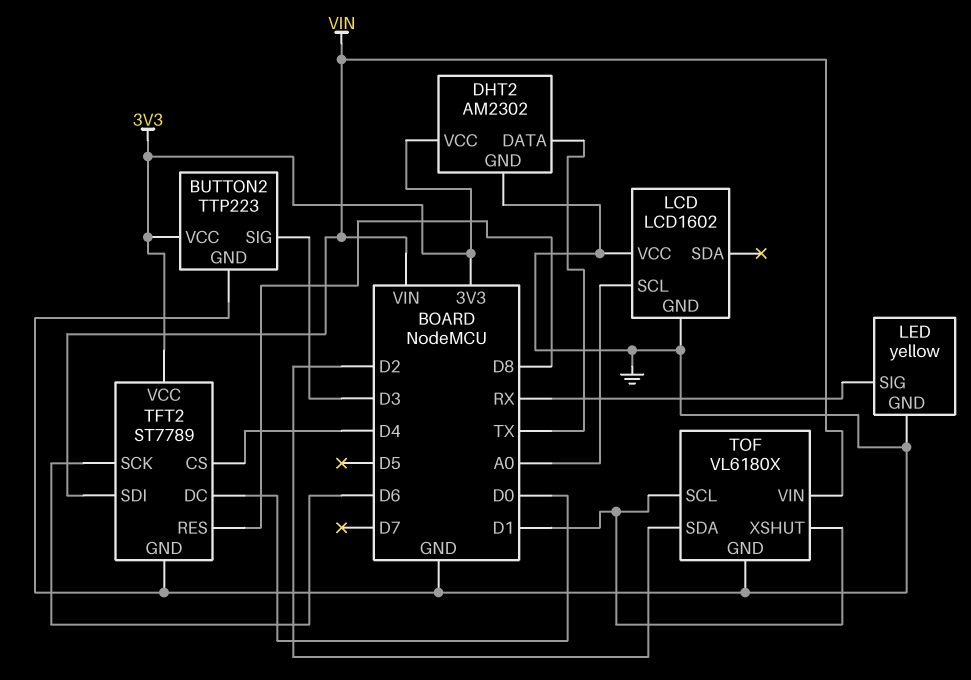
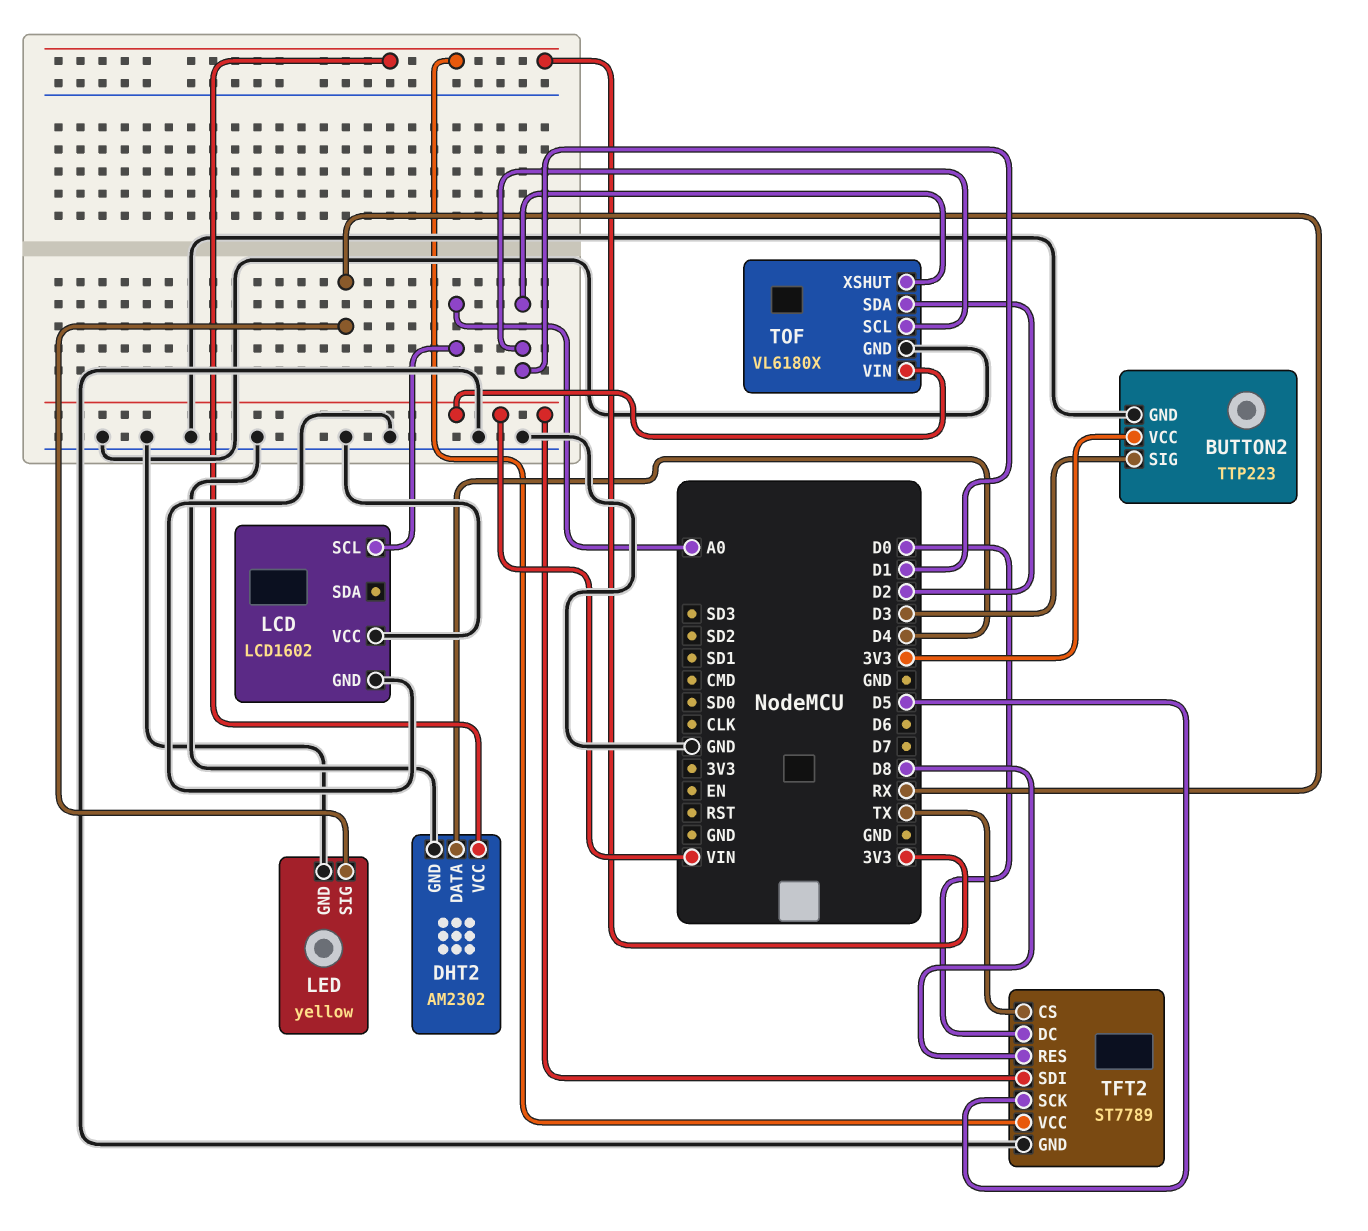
DHT2 pin DATA: TX -> D4
TFT2 pin CS: D4 -> TX
TFT2 pin SCK: D6 -> D5

